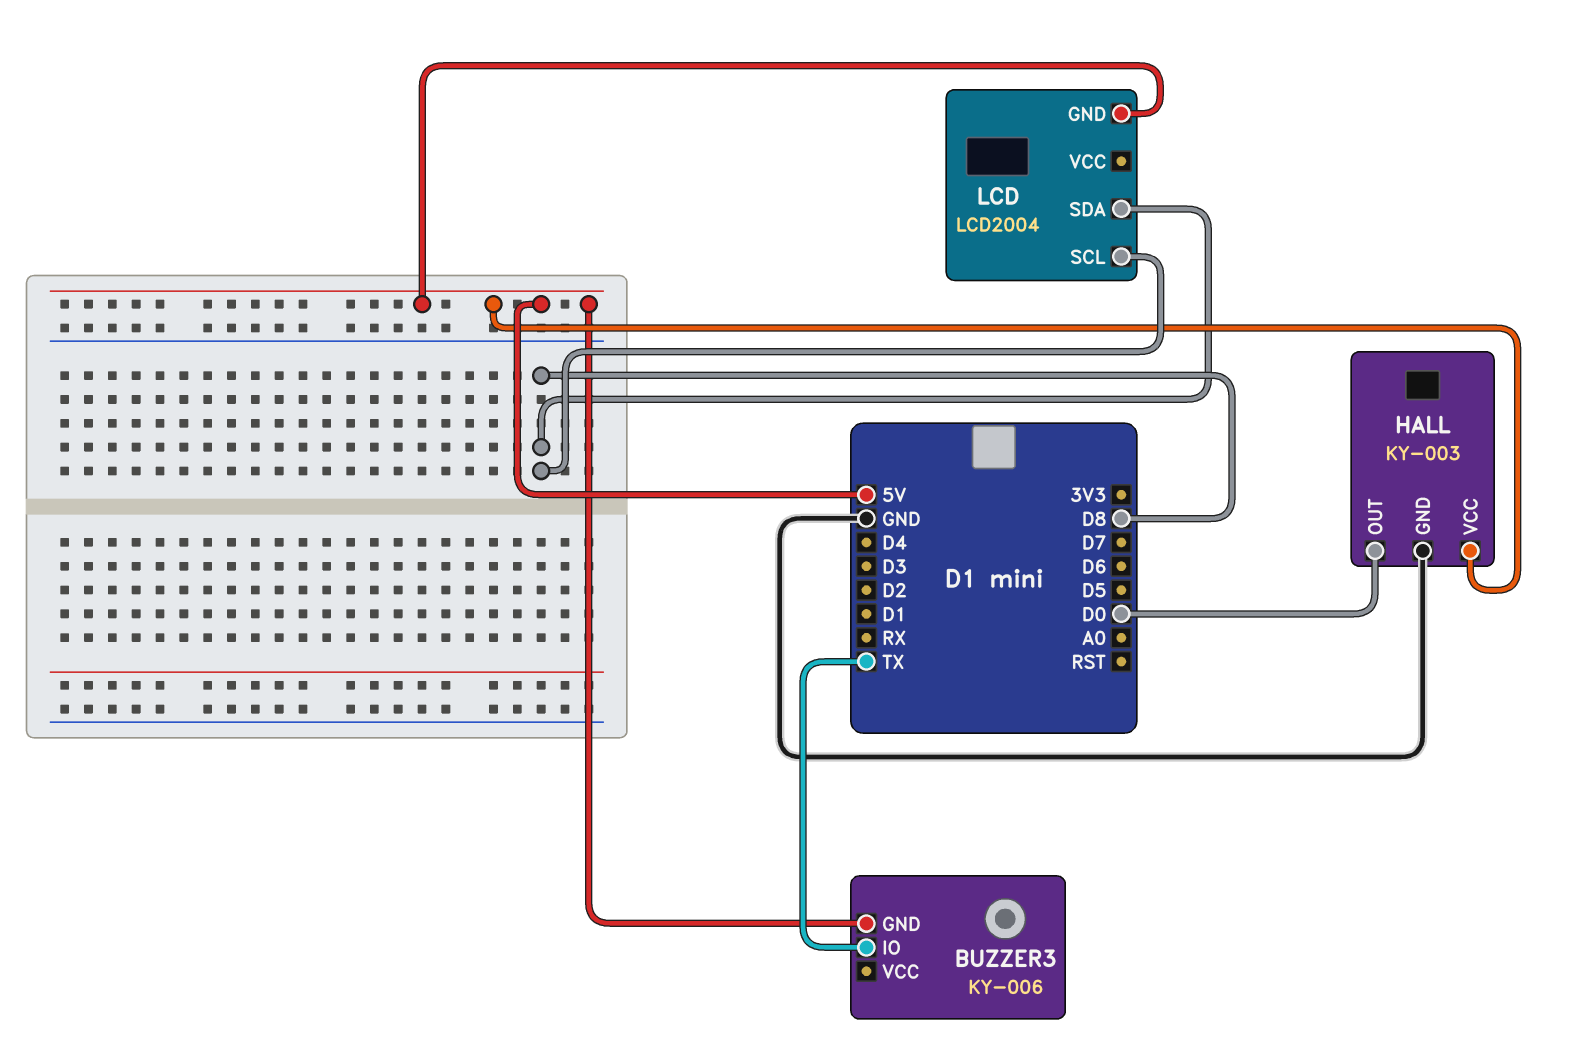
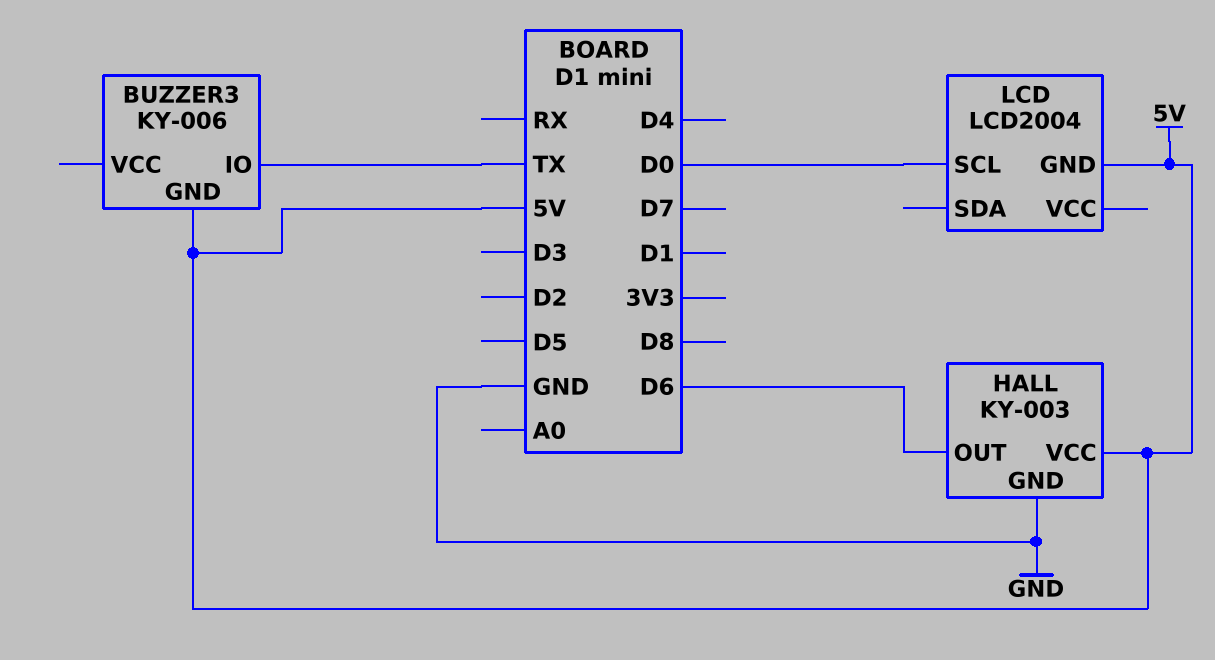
HALL pin OUT: D0 -> D6
LCD pin SCL: D8 -> D0
LCD pin SDA: D8 -> none

